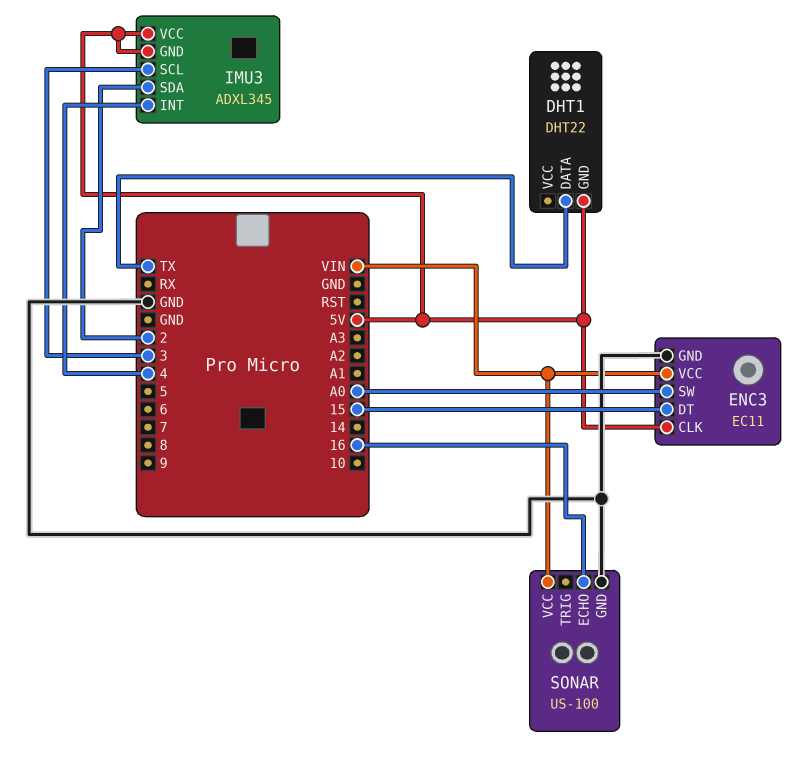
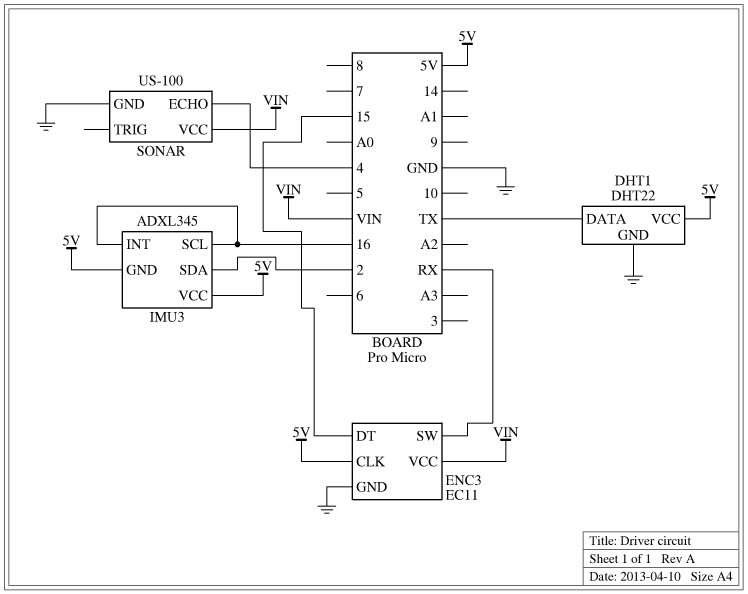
DHT1 pin GND: 5V -> GND
DHT1 pin VCC: none -> 5V
ENC3 pin SW: A0 -> RX
IMU3 pin INT: 4 -> 16
IMU3 pin SCL: 3 -> 16
SONAR pin ECHO: 16 -> 4

